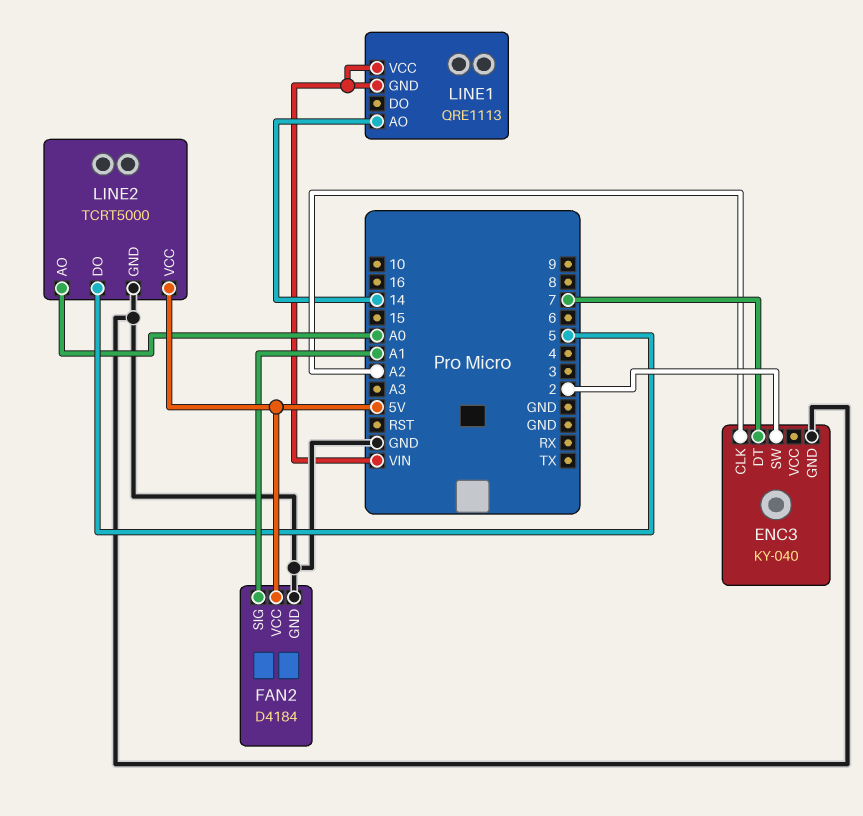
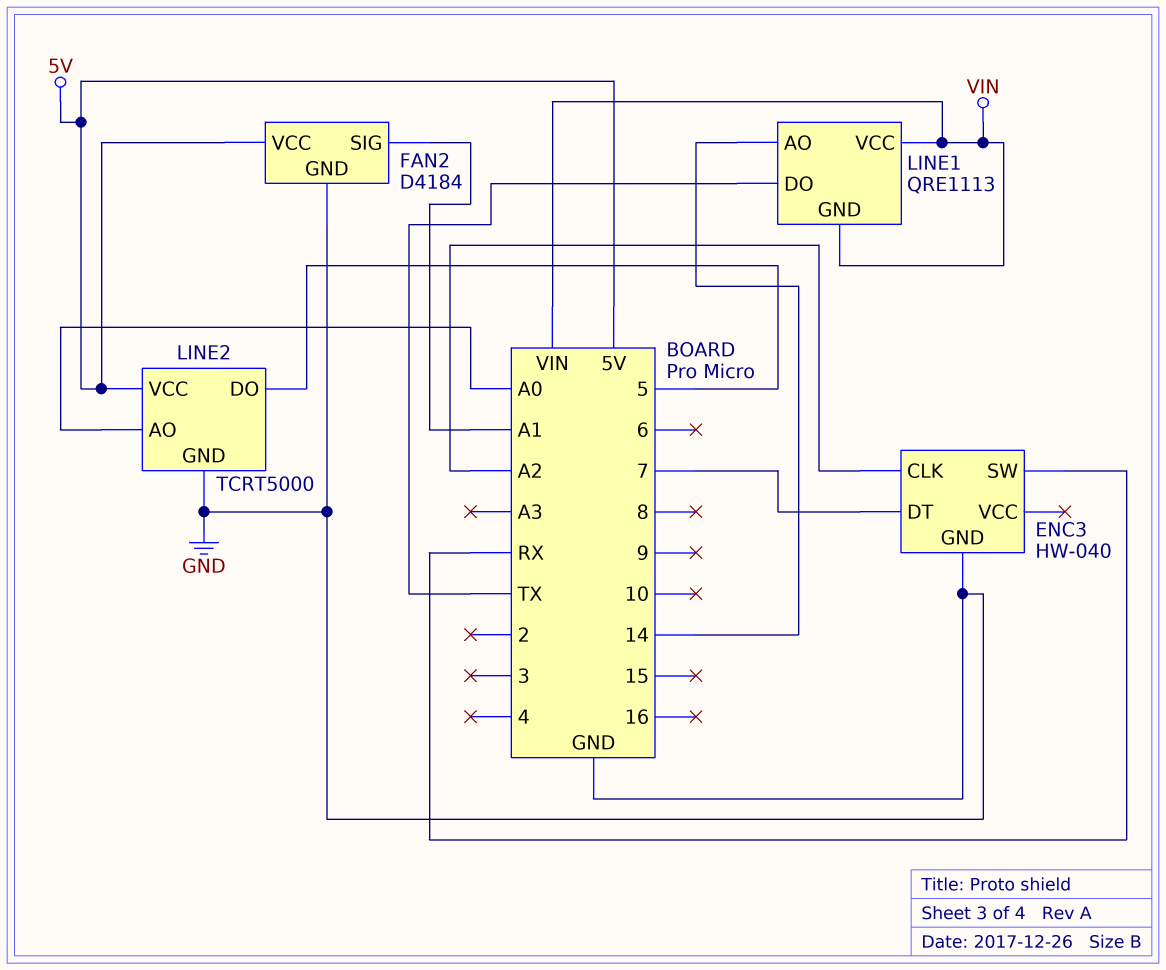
ENC3: KY-040 -> HW-040
ENC3 pin SW: 2 -> RX
LINE1 pin DO: none -> TX

